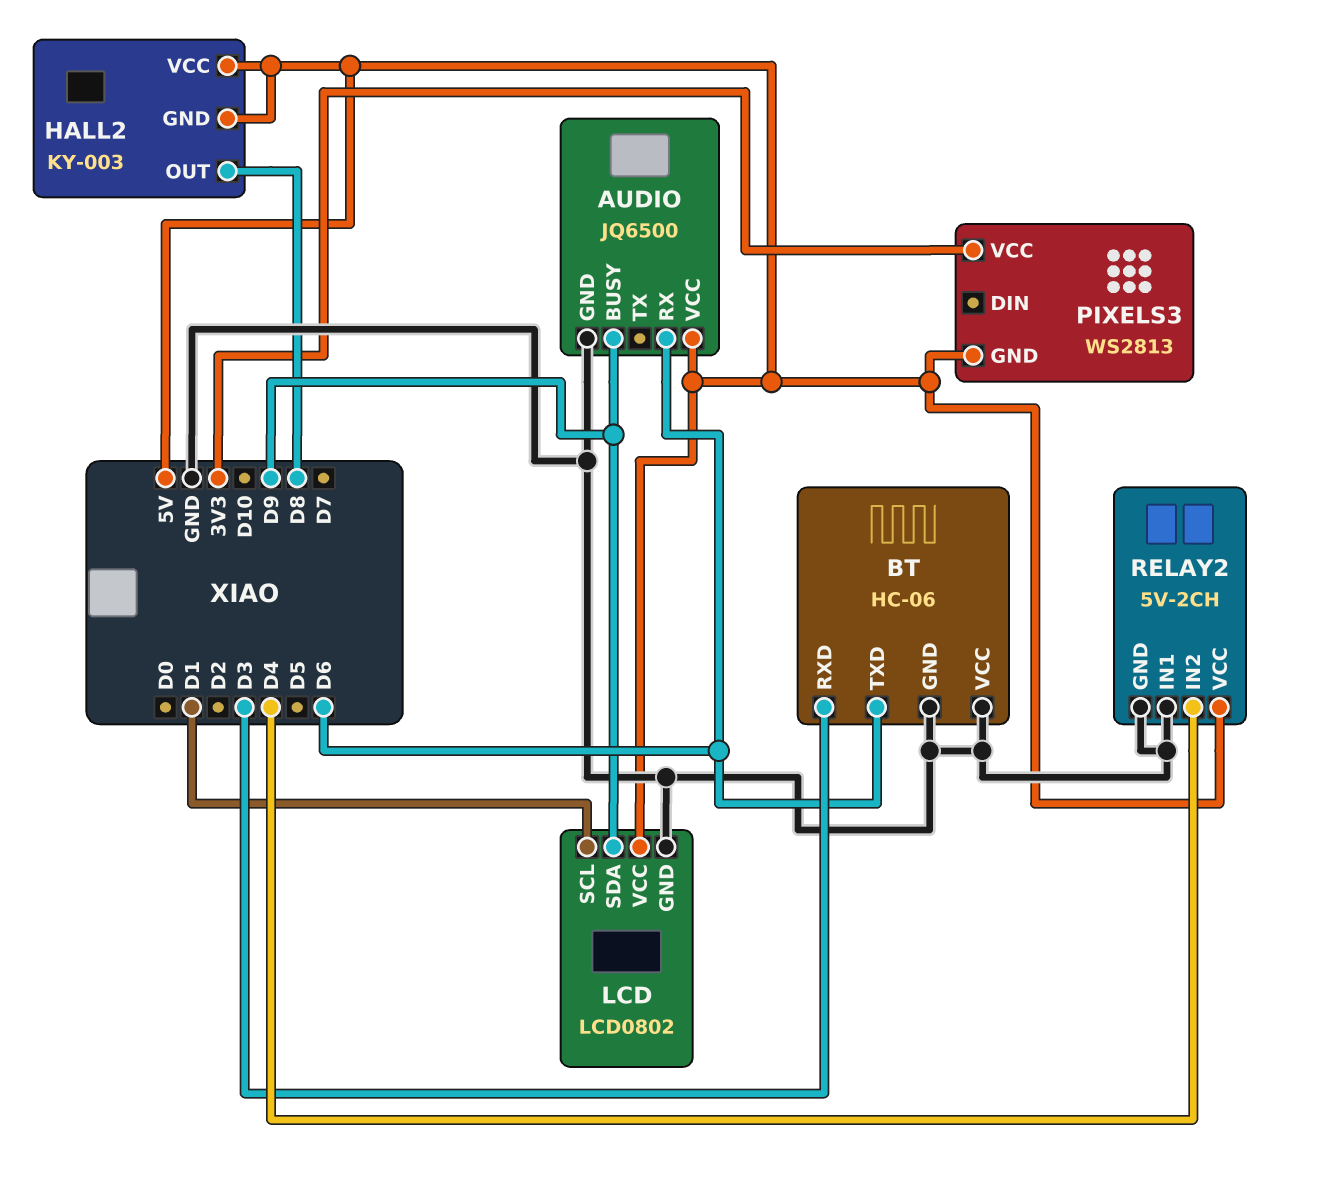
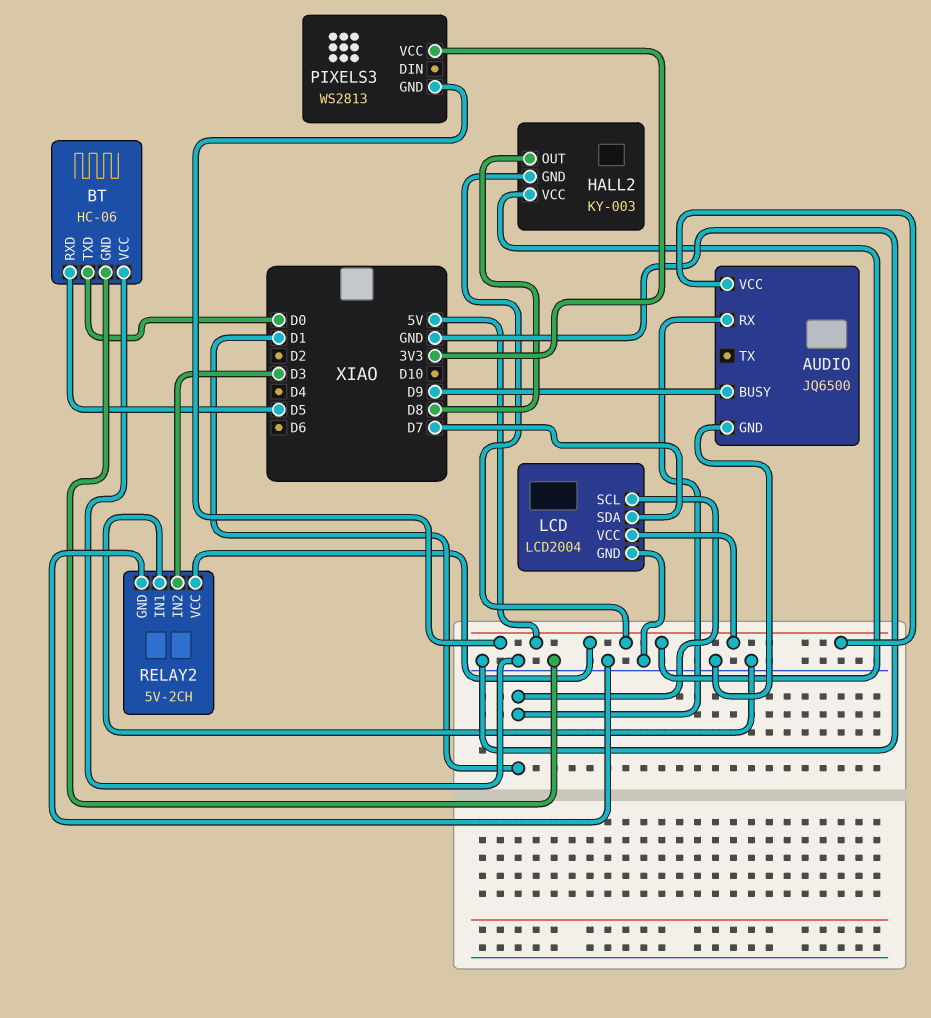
AUDIO pin RX: D6 -> D1
BT pin RXD: D3 -> D5
BT pin TXD: D6 -> D0
LCD: LCD0802 -> LCD2004
LCD pin SDA: D9 -> D7
RELAY2 pin IN2: D4 -> D3

